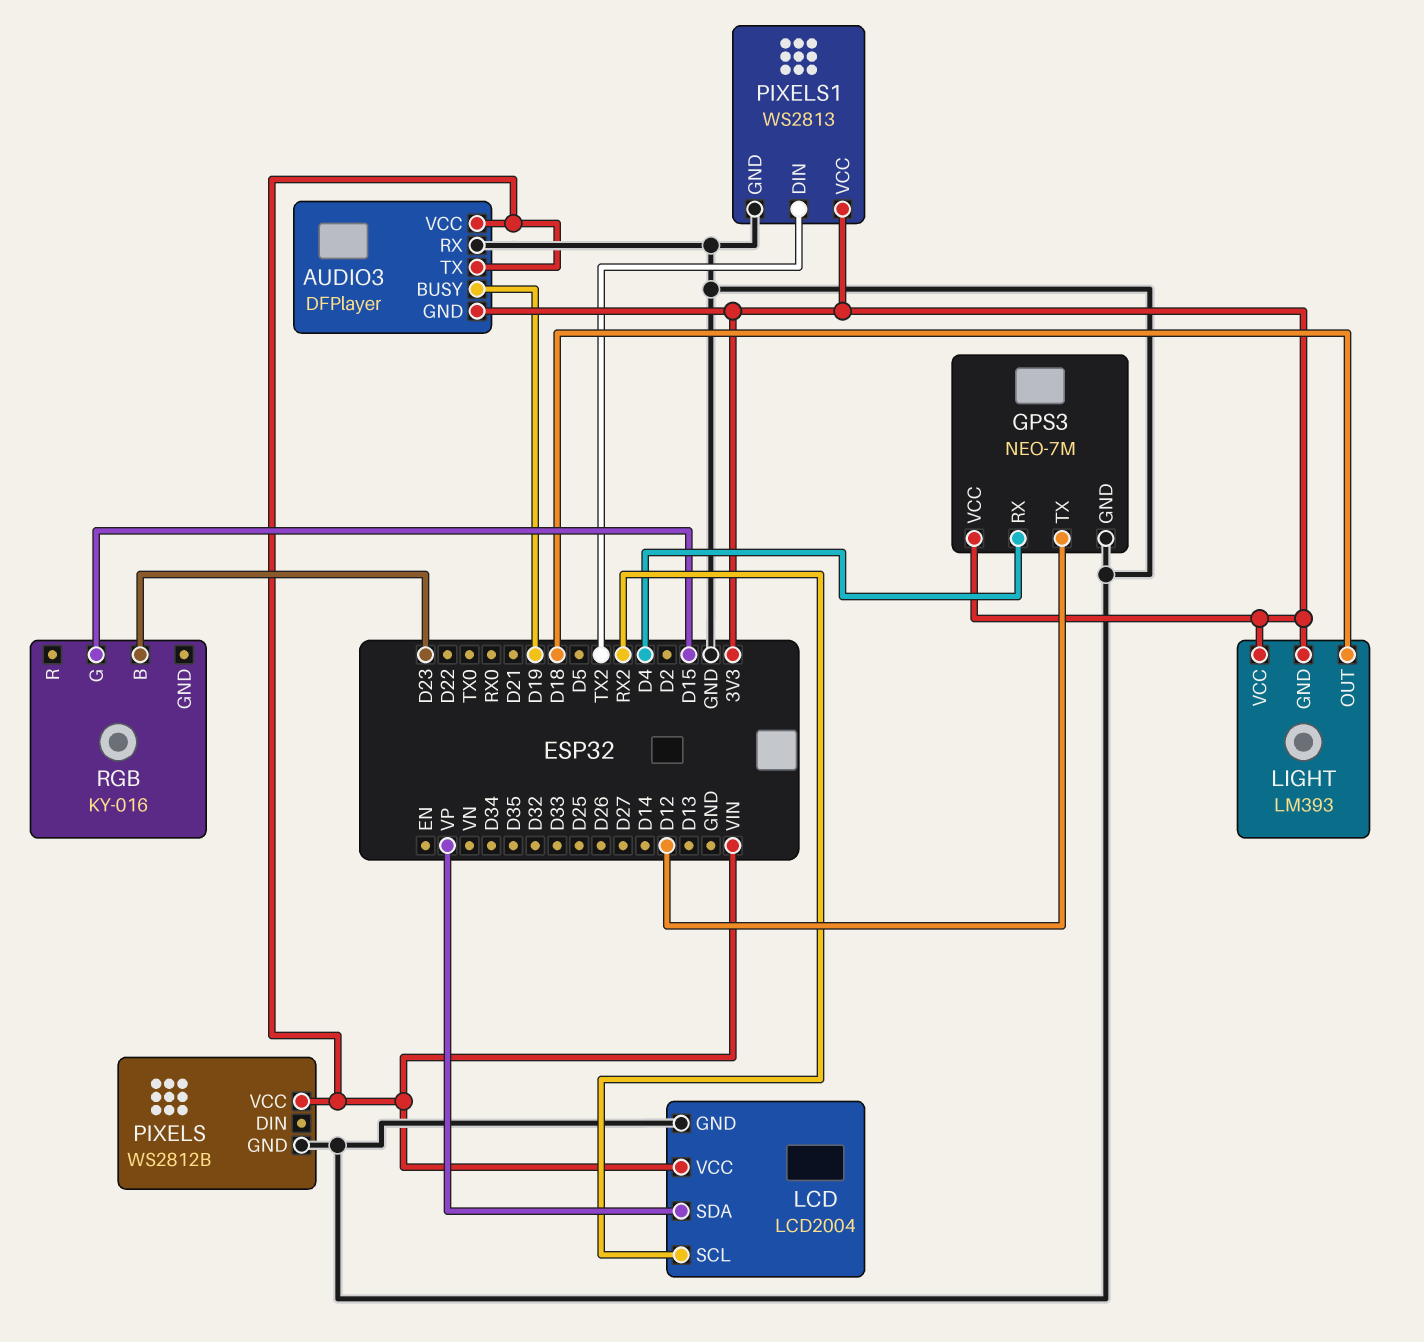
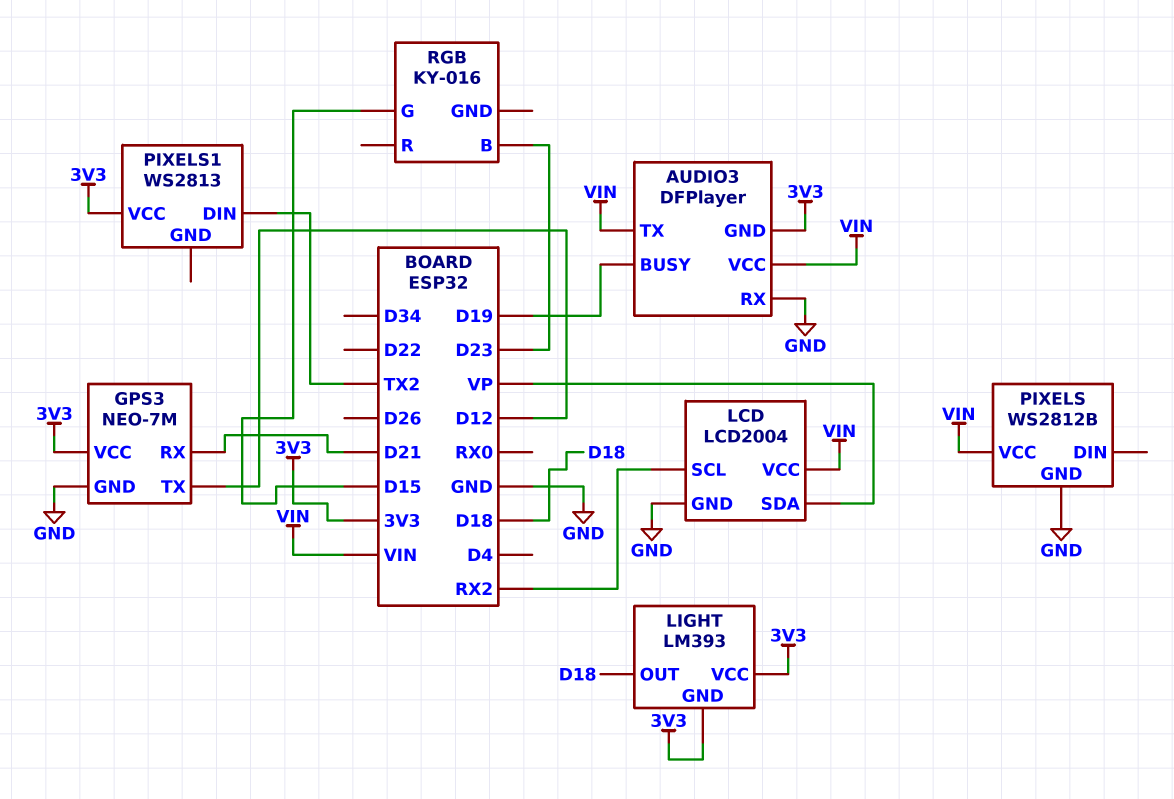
GPS3 pin RX: D4 -> D21
PIXELS1 pin GND: GND -> none

